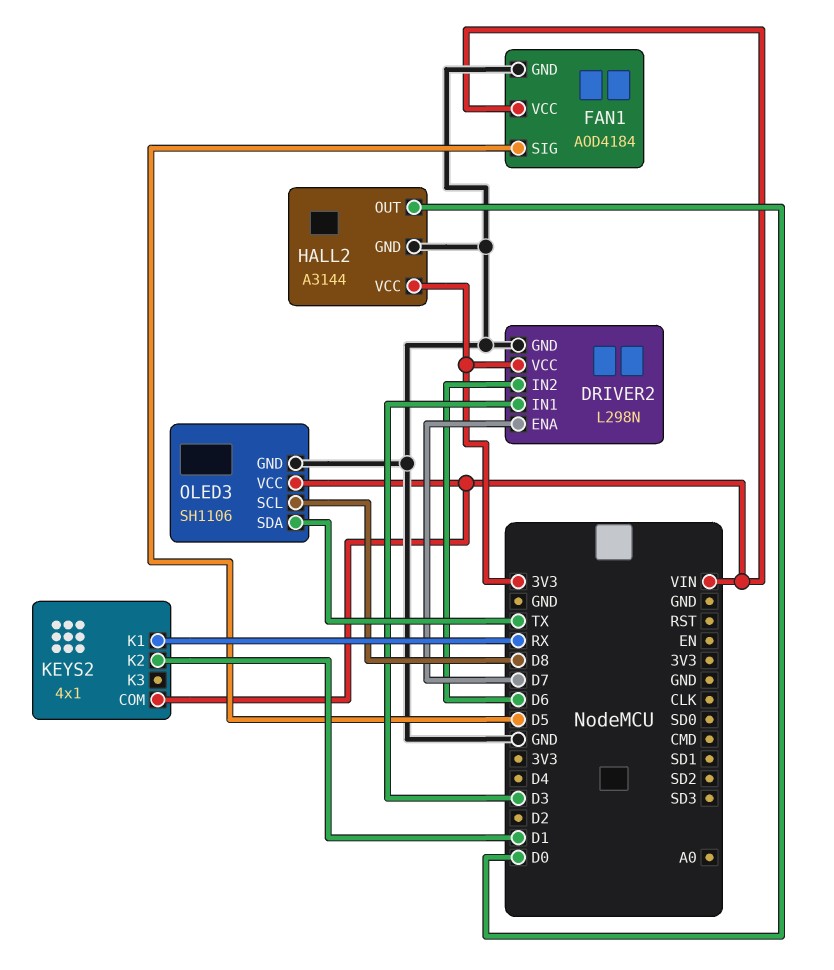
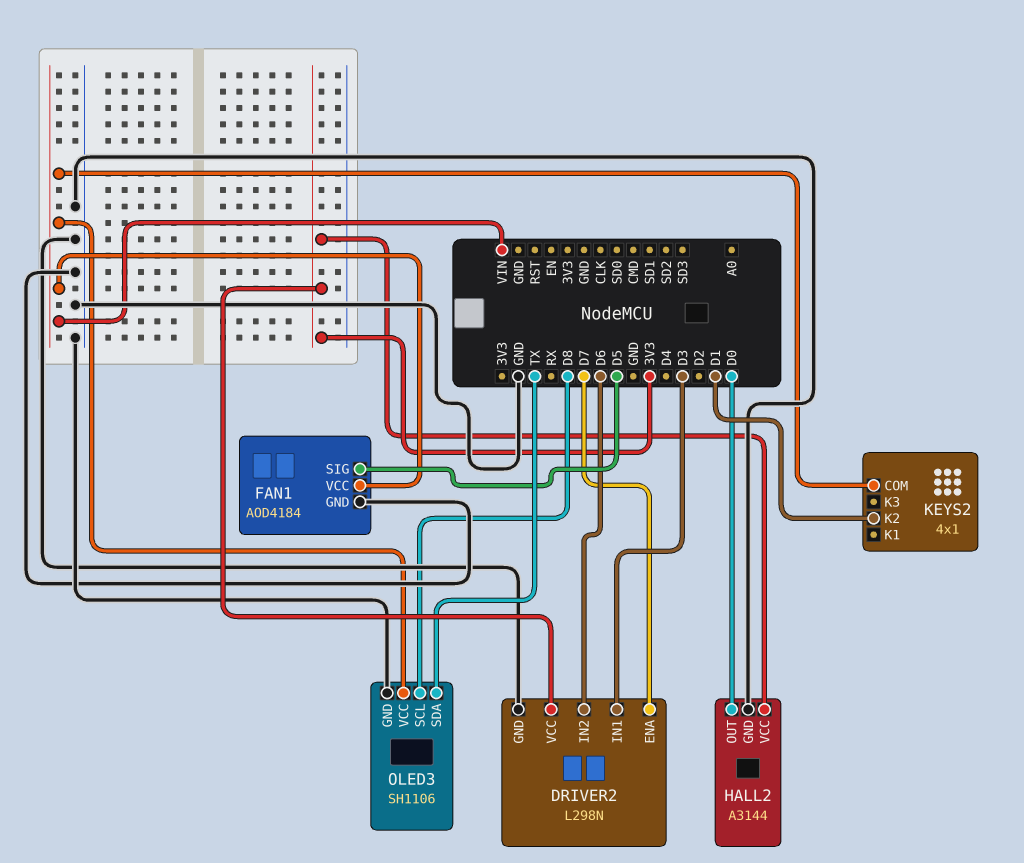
KEYS2 pin K1: RX -> none

